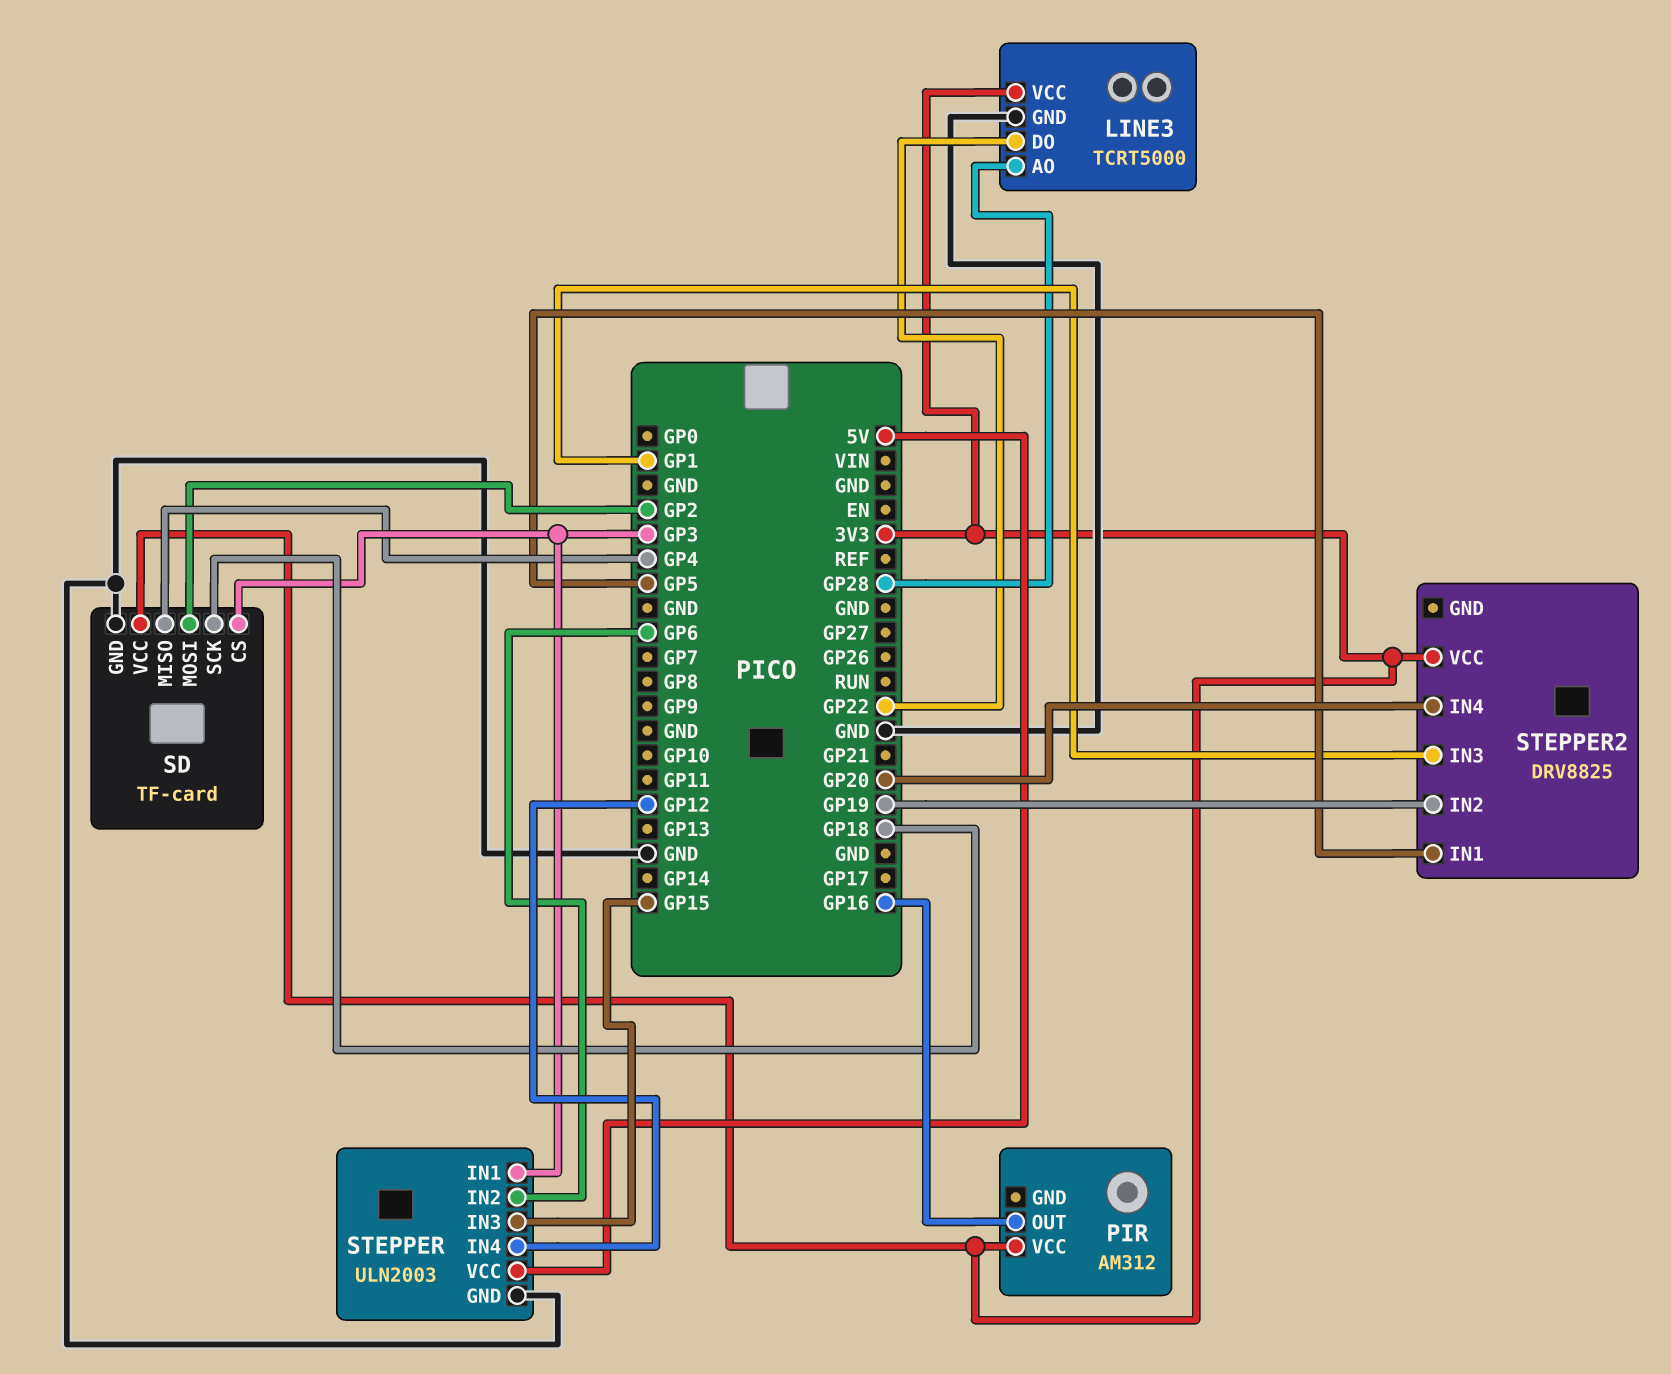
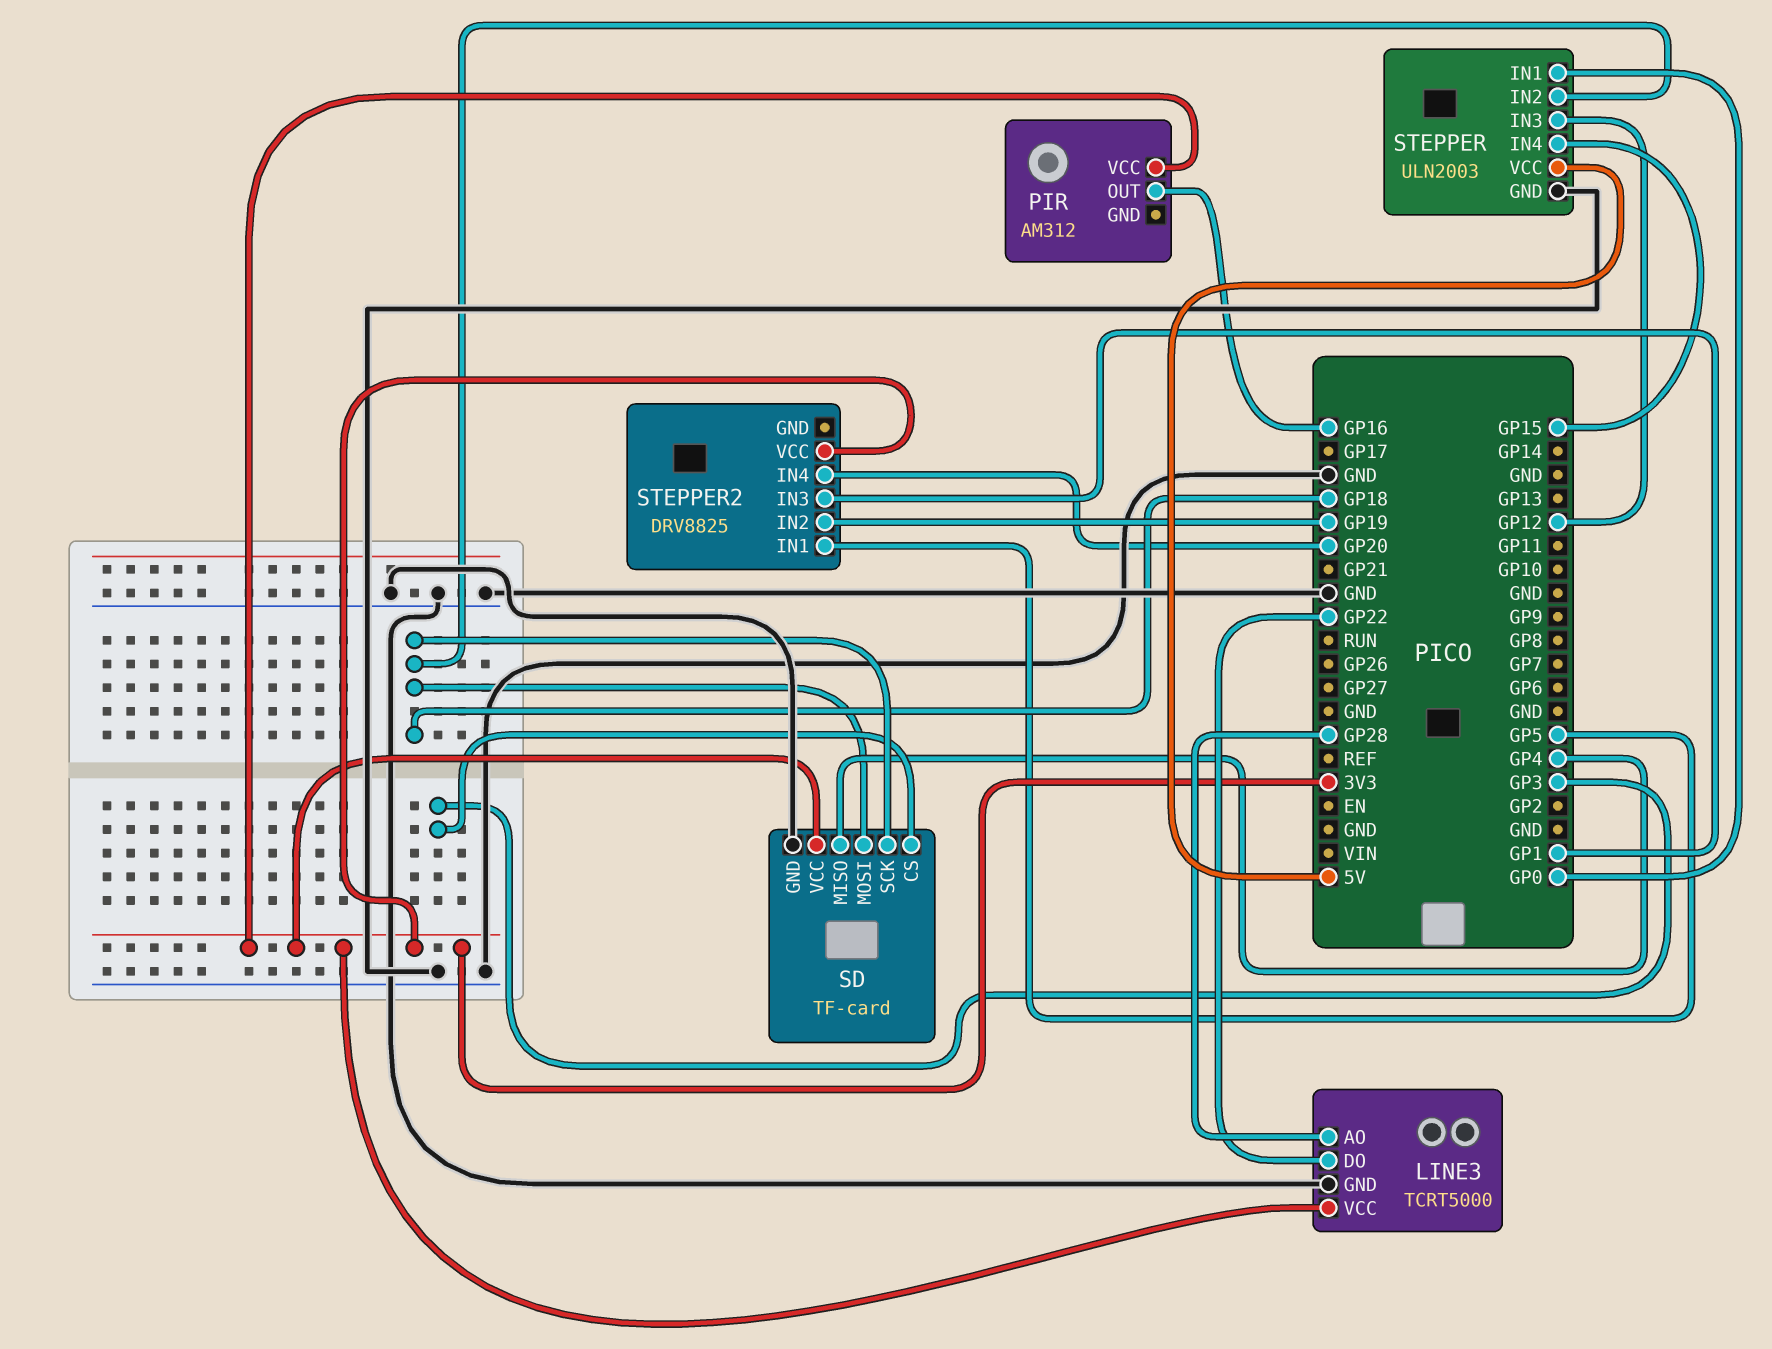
SD pin MOSI: GP2 -> GP18
STEPPER pin IN1: GP3 -> GP0
STEPPER pin IN2: GP6 -> GP18
STEPPER pin IN3: GP15 -> GP12
STEPPER pin IN4: GP12 -> GP15

